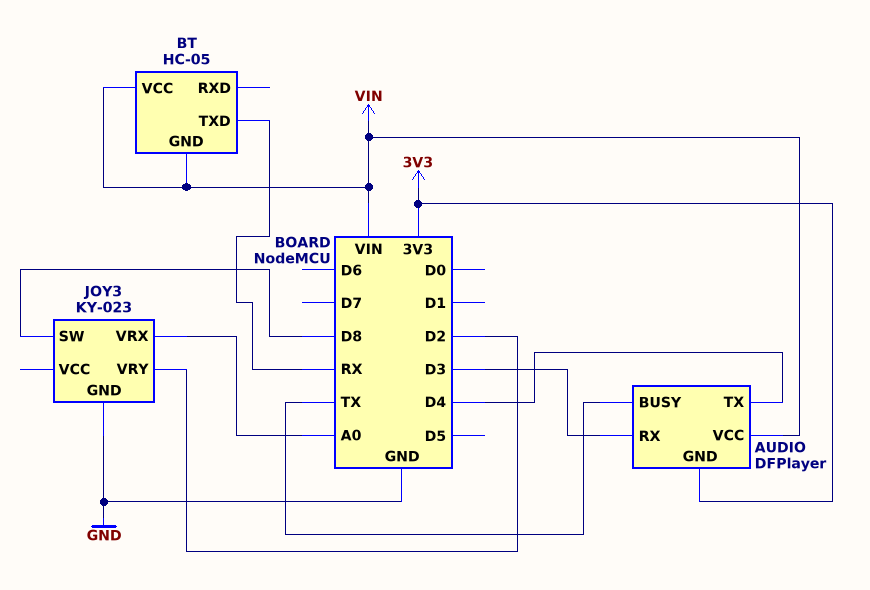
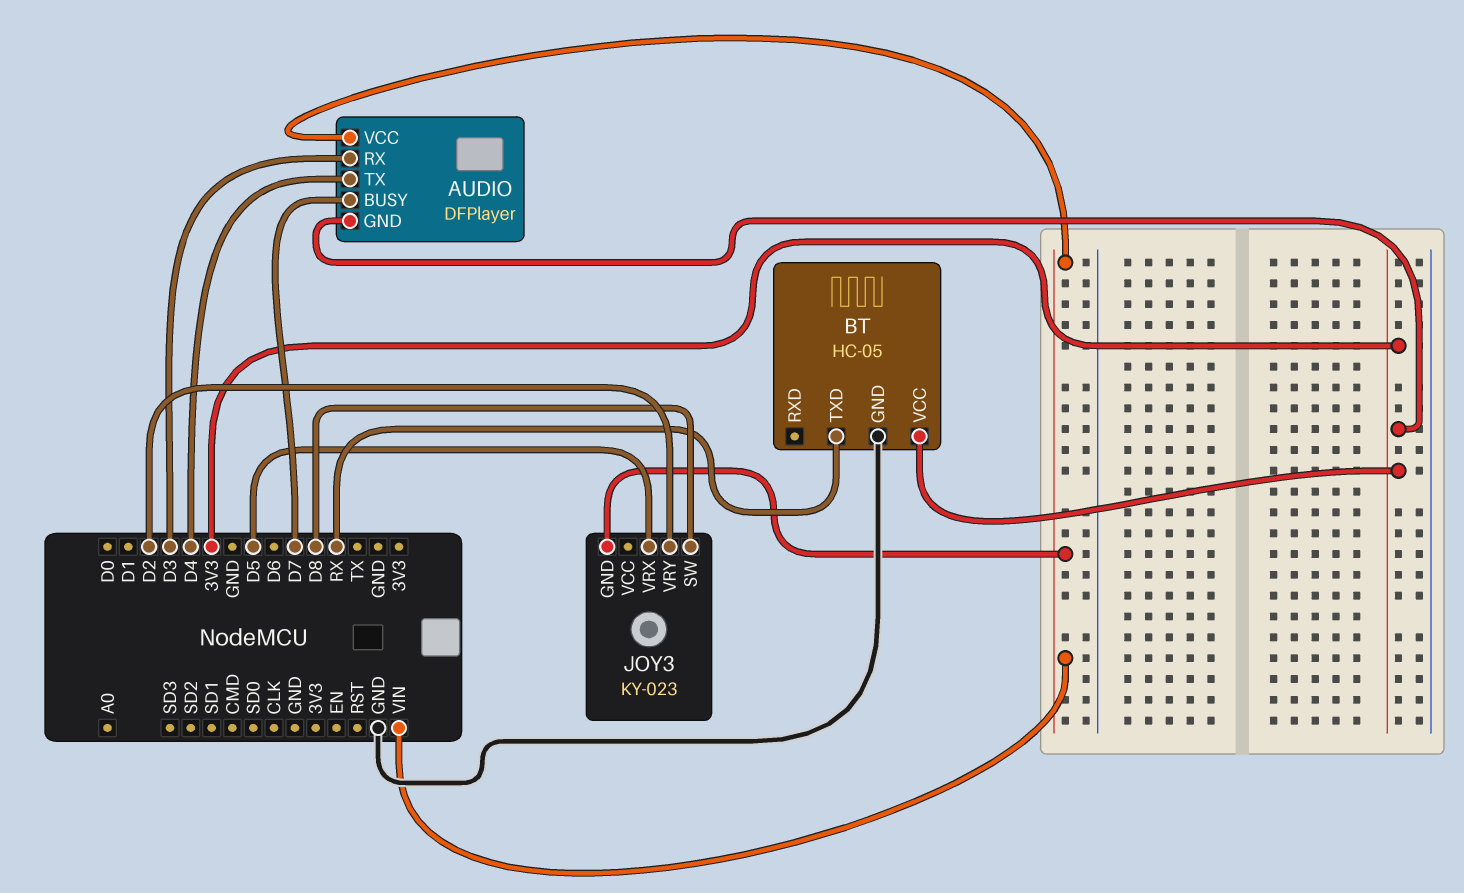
AUDIO pin BUSY: TX -> D7
BT pin GND: VIN -> GND
BT pin VCC: VIN -> 3V3
JOY3 pin GND: GND -> VIN
JOY3 pin VRX: A0 -> D5

